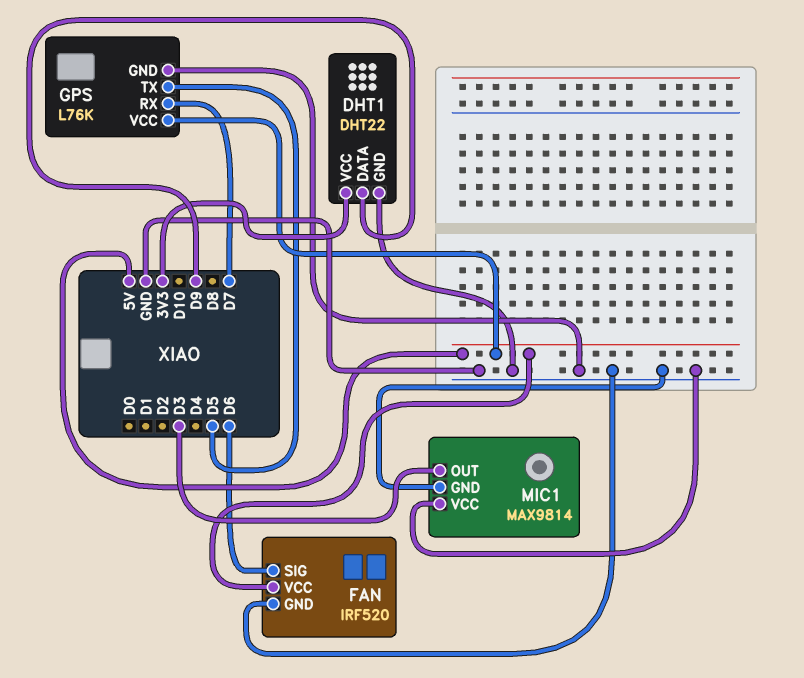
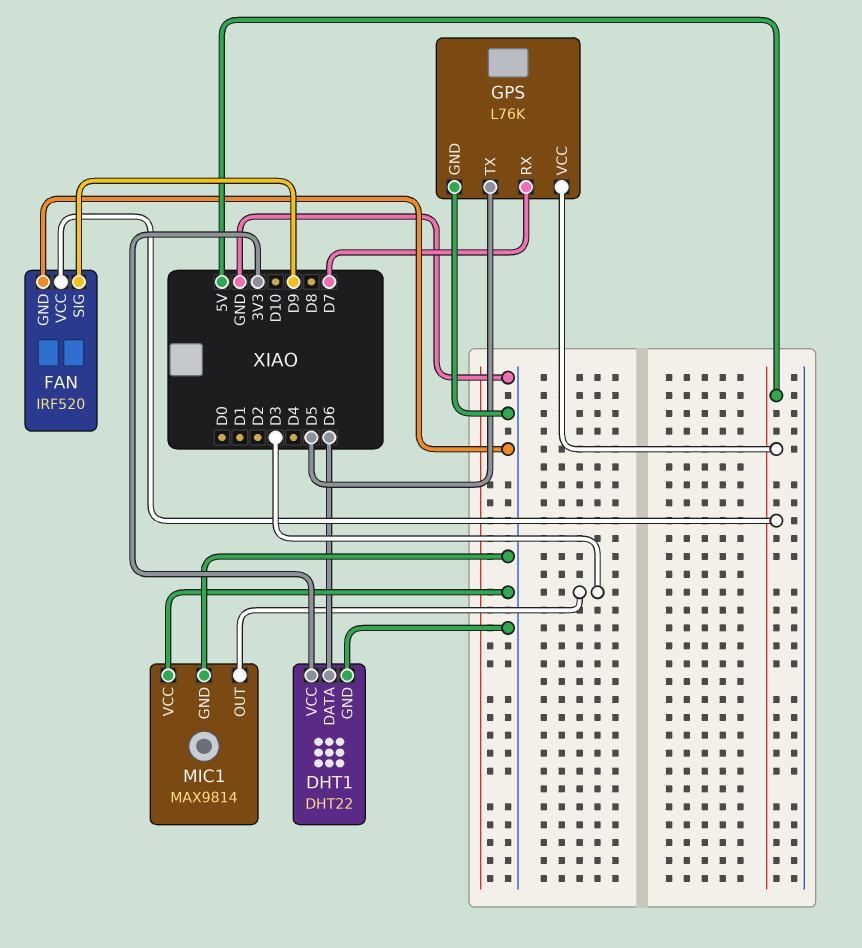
DHT1 pin DATA: D9 -> D6
FAN pin SIG: D6 -> D9

